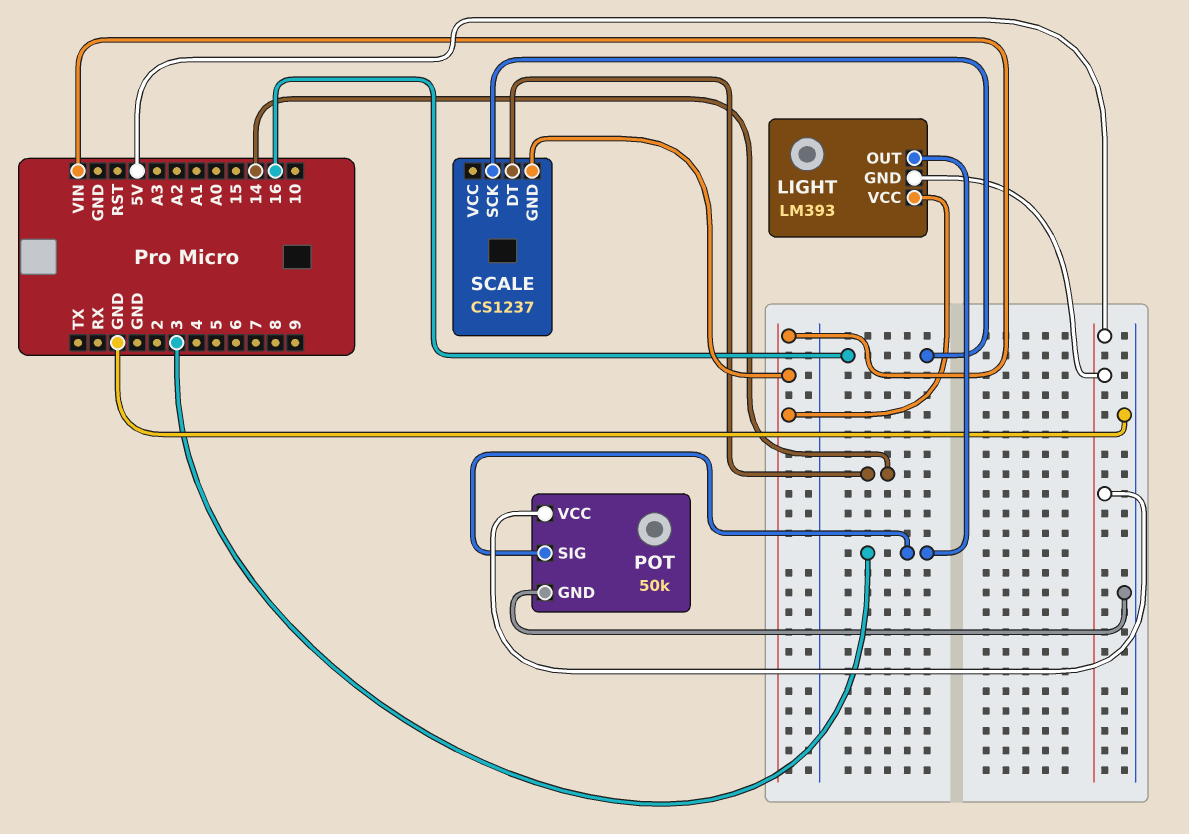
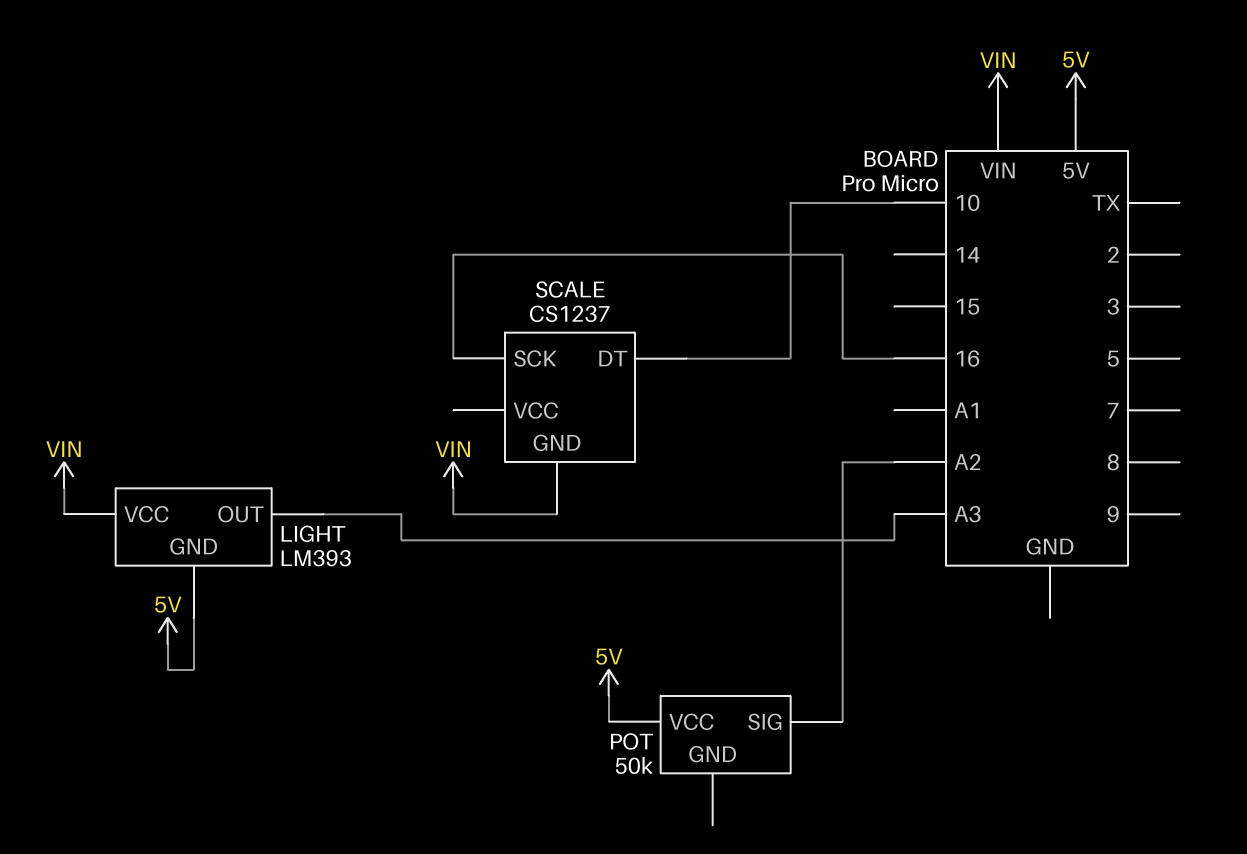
LIGHT pin OUT: 3 -> A3
POT pin GND: GND -> none
POT pin SIG: 3 -> A2
SCALE pin DT: 14 -> 10

